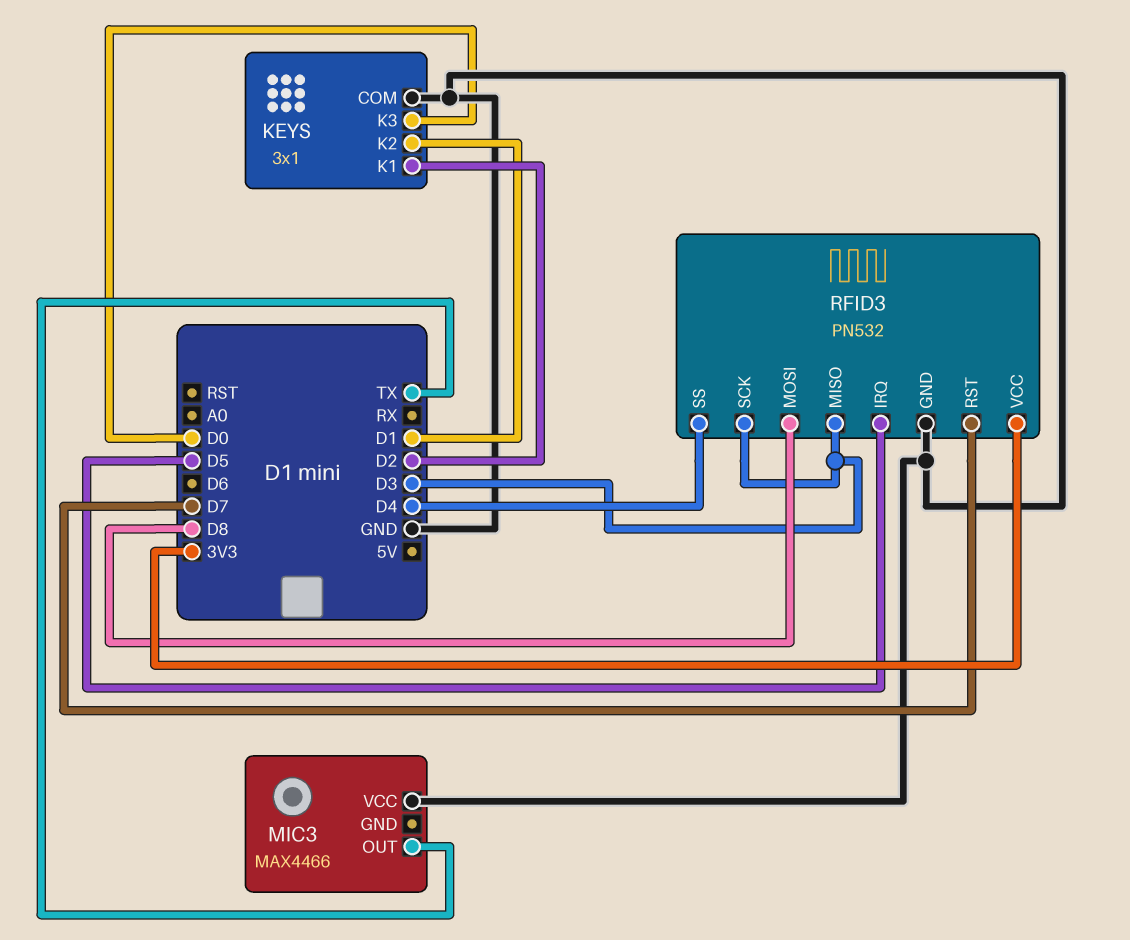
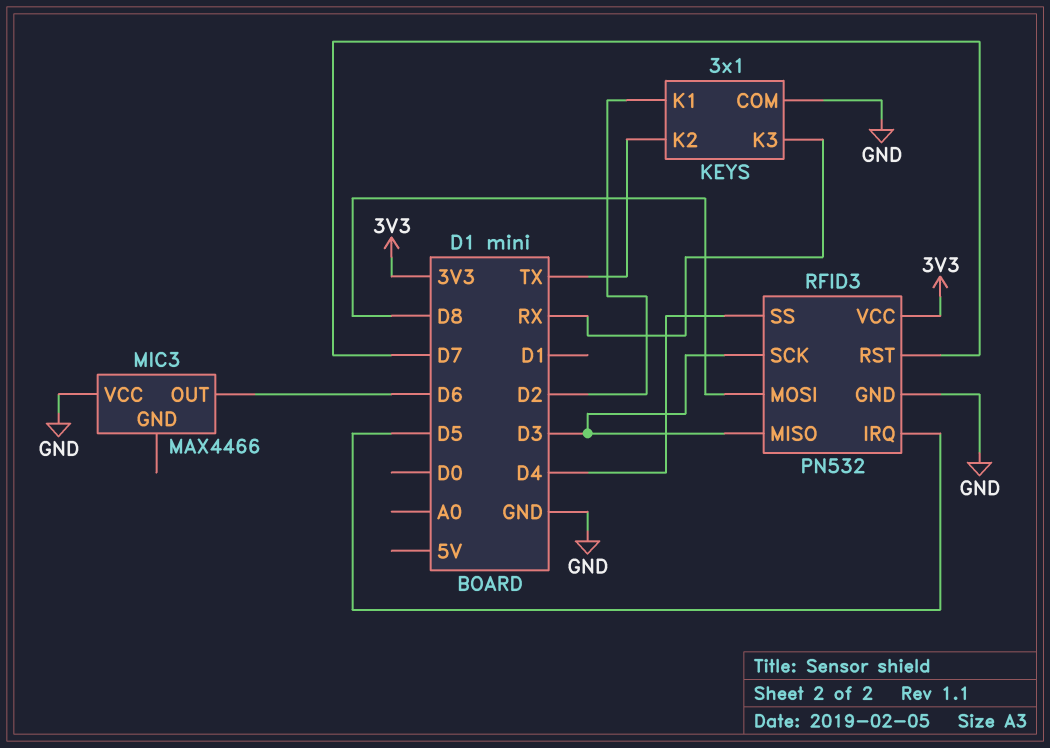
KEYS pin K2: D1 -> TX
KEYS pin K3: D0 -> RX
MIC3 pin OUT: TX -> D6

